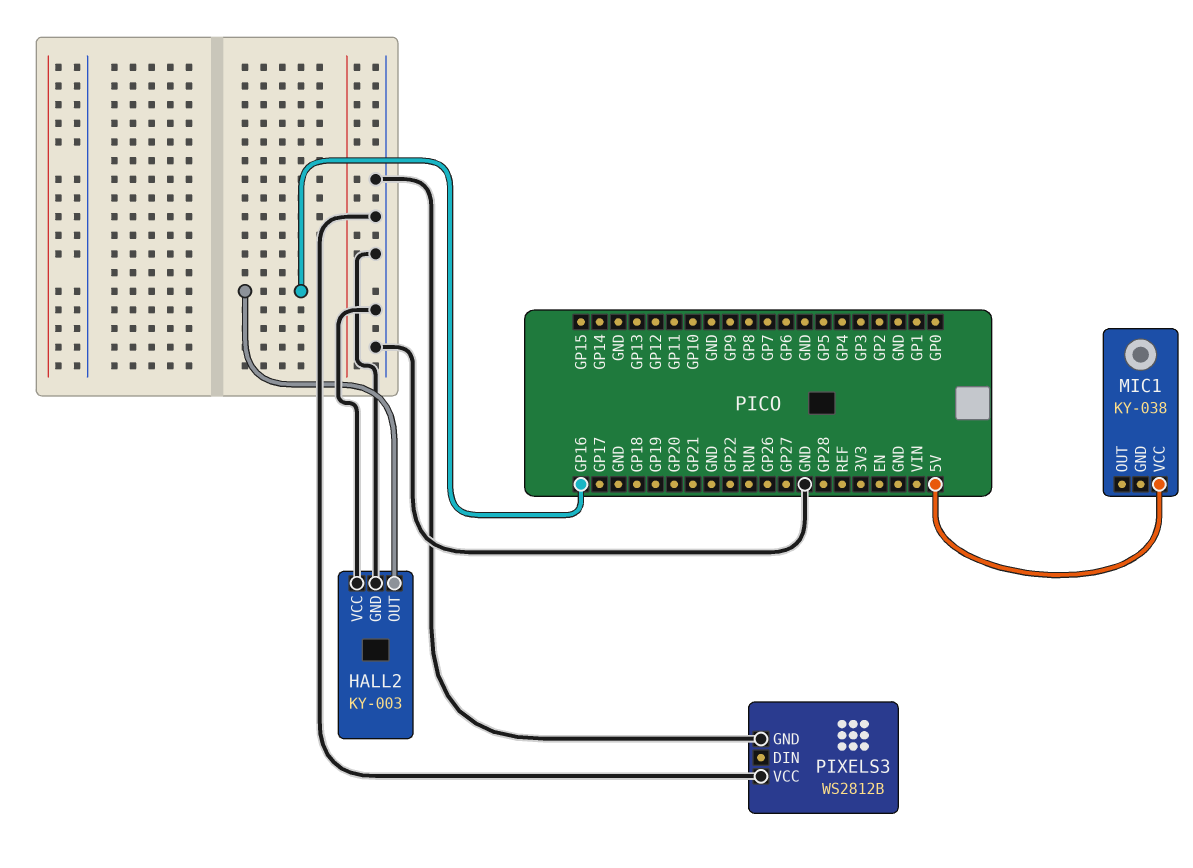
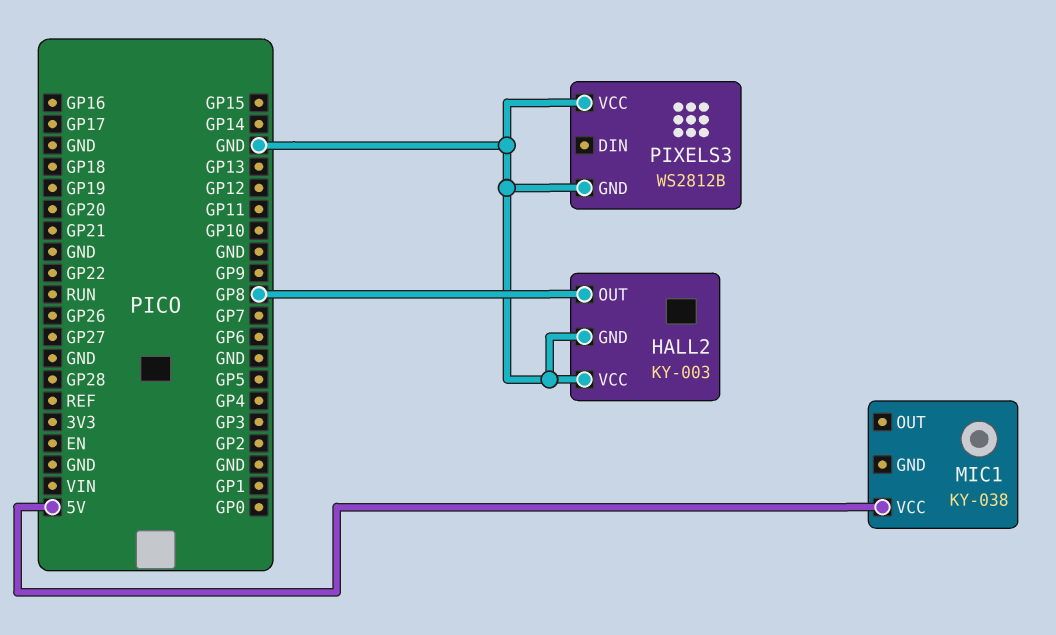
HALL2 pin OUT: GP16 -> GP8

